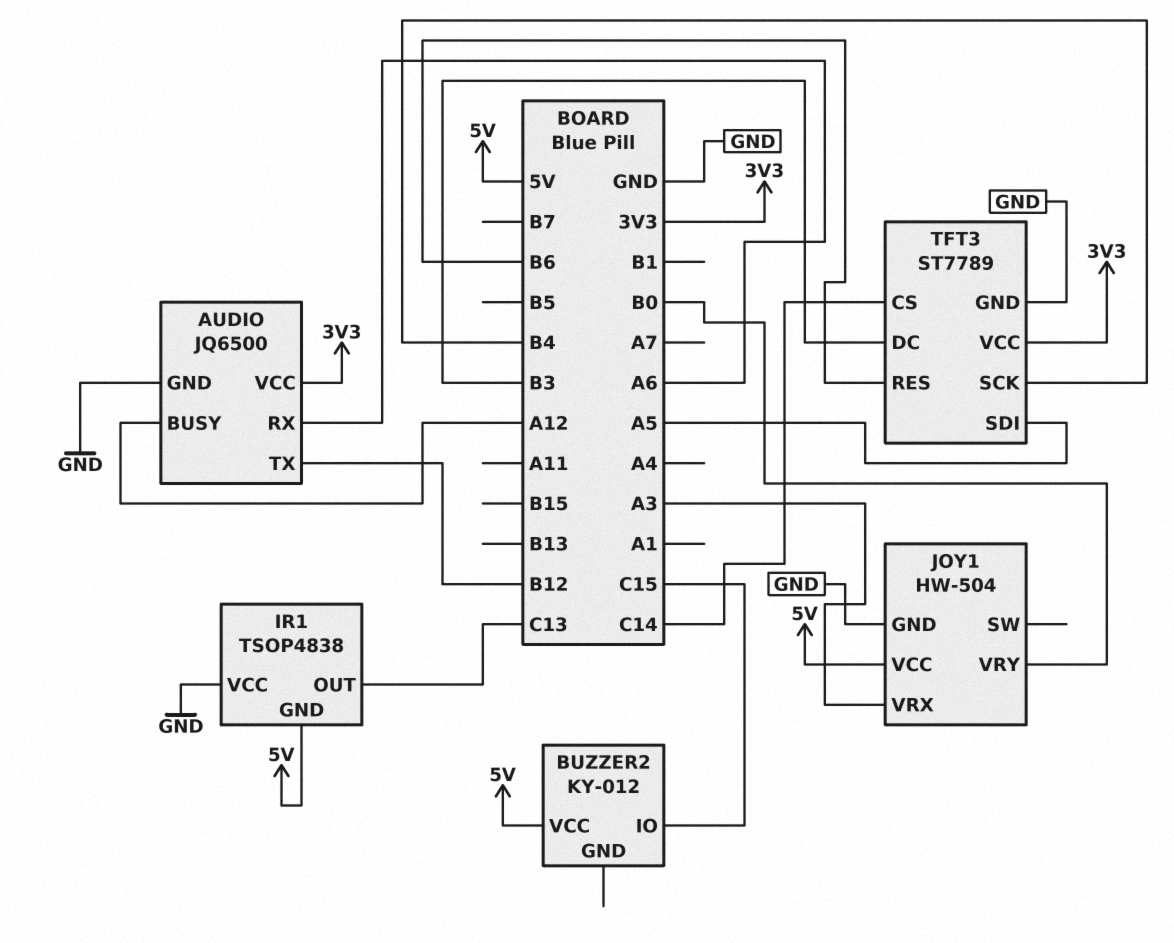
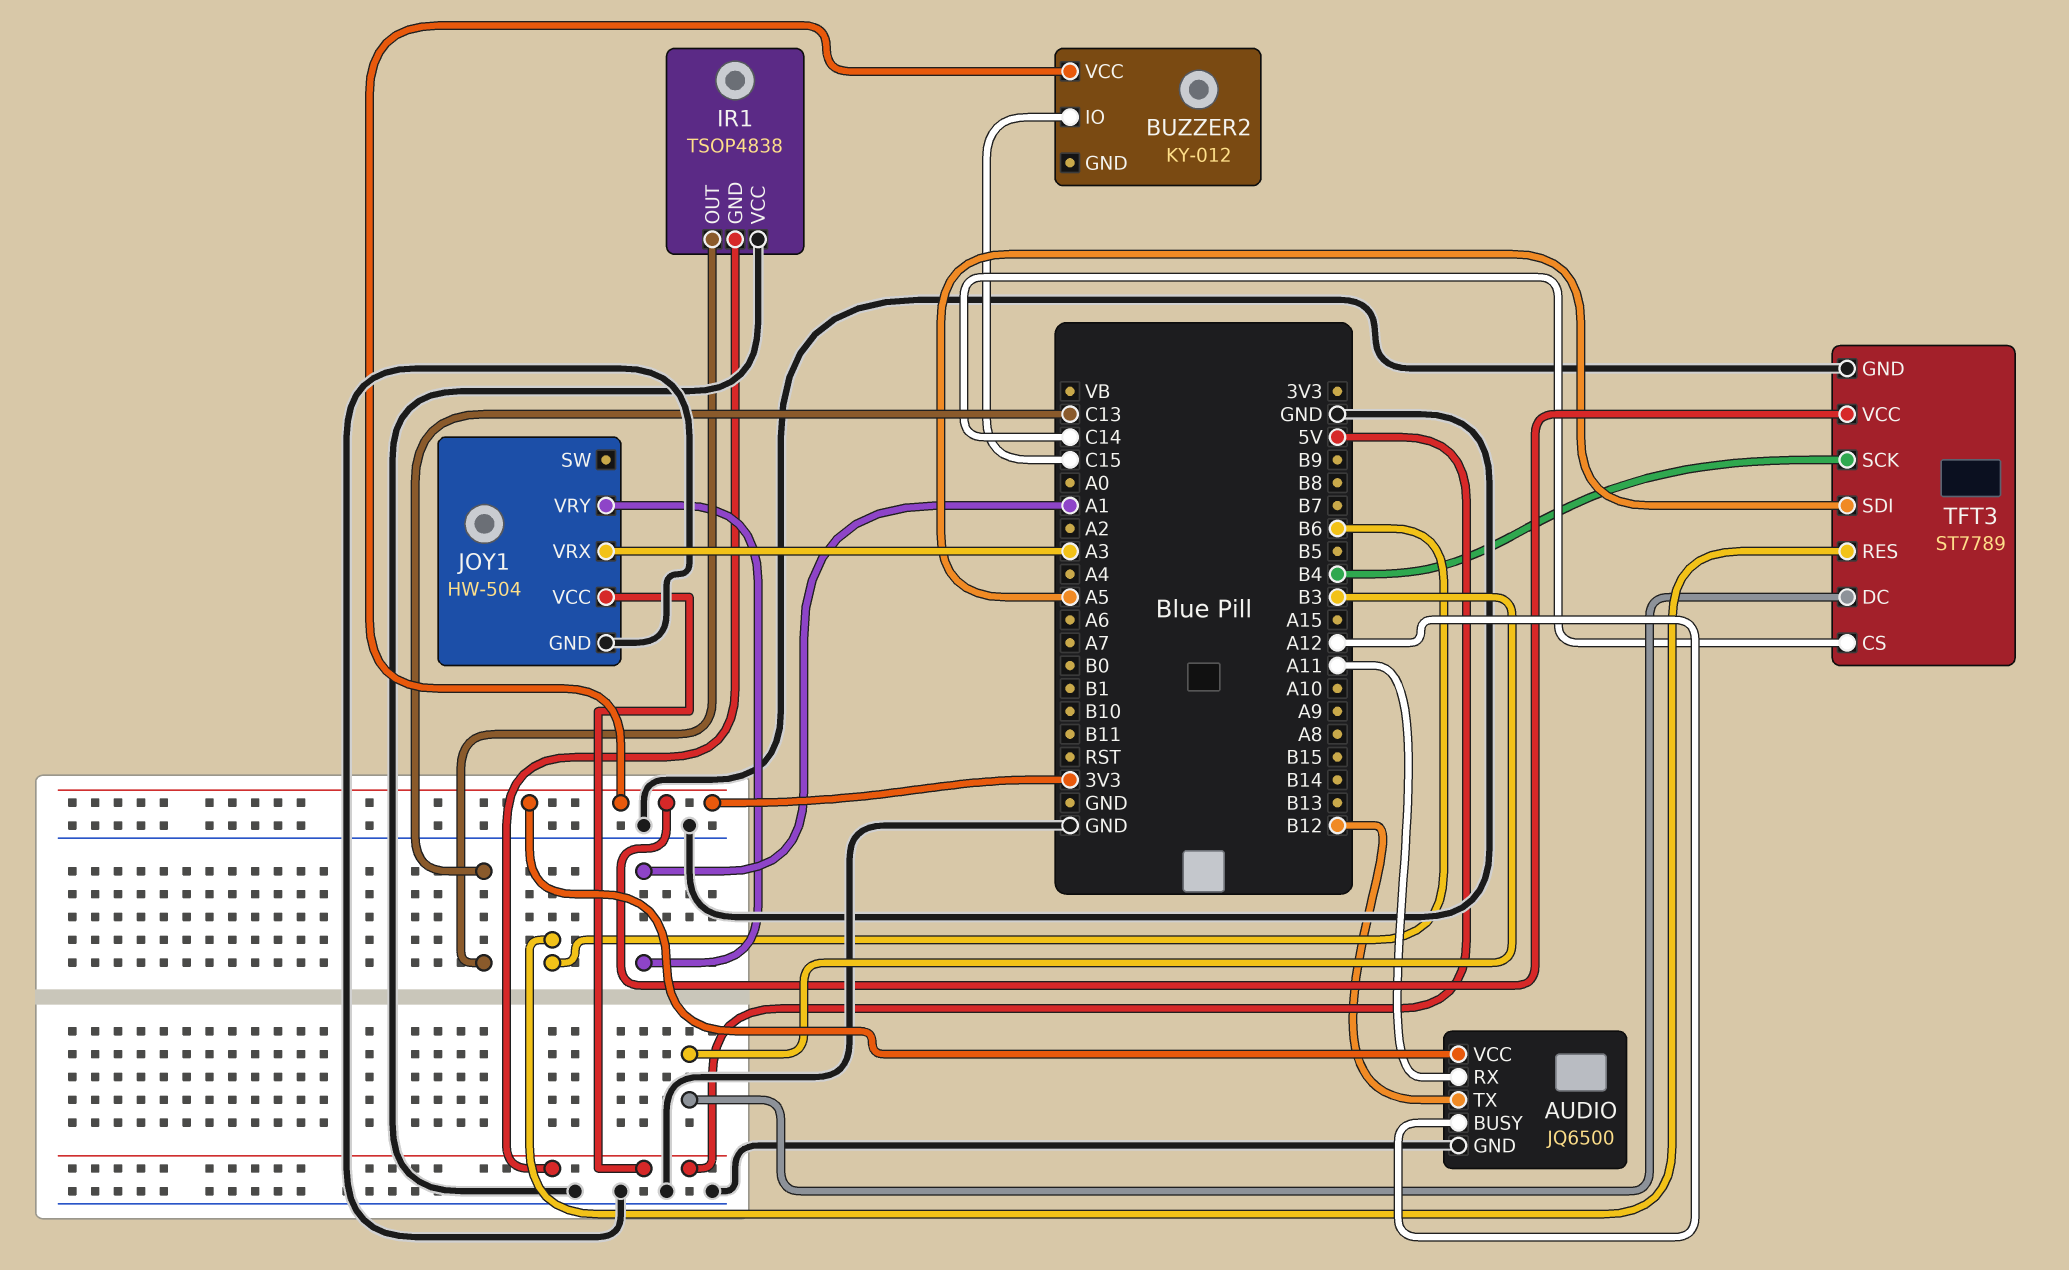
AUDIO pin RX: A6 -> A11
BUZZER2 pin VCC: 5V -> 3V3
JOY1 pin VRY: B0 -> A1

